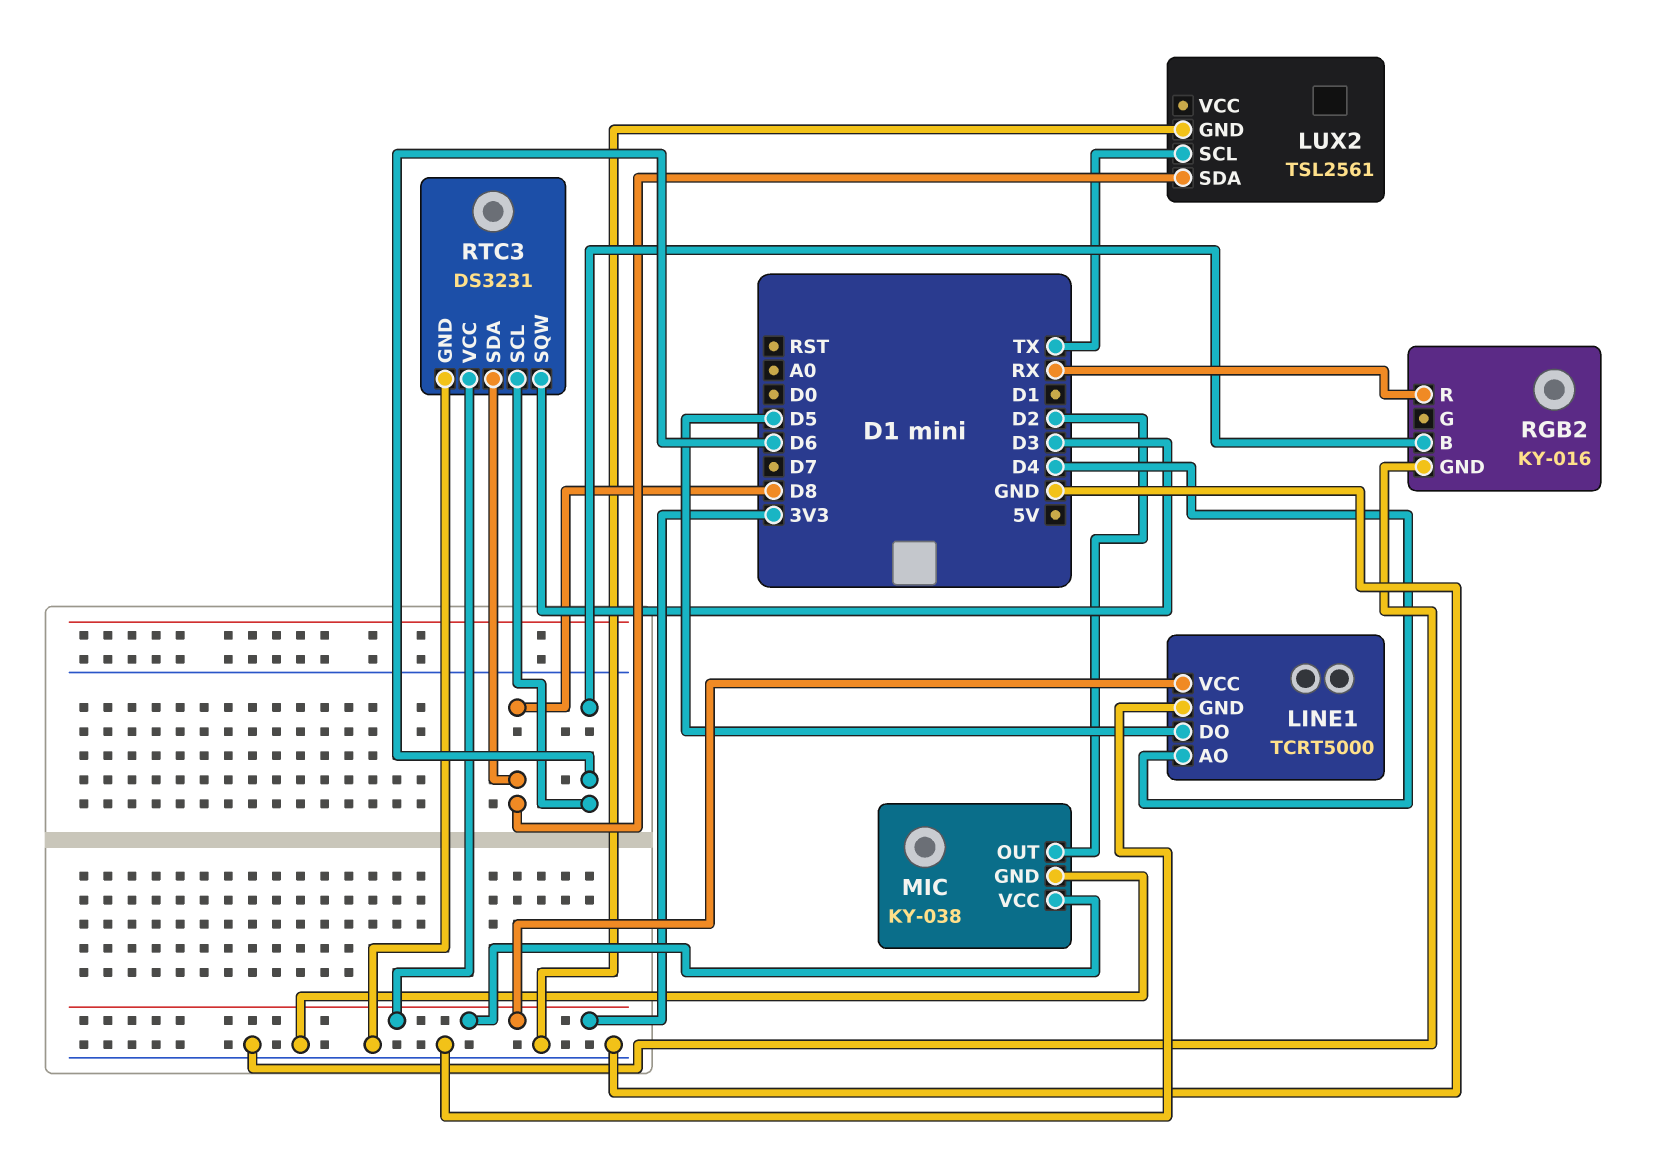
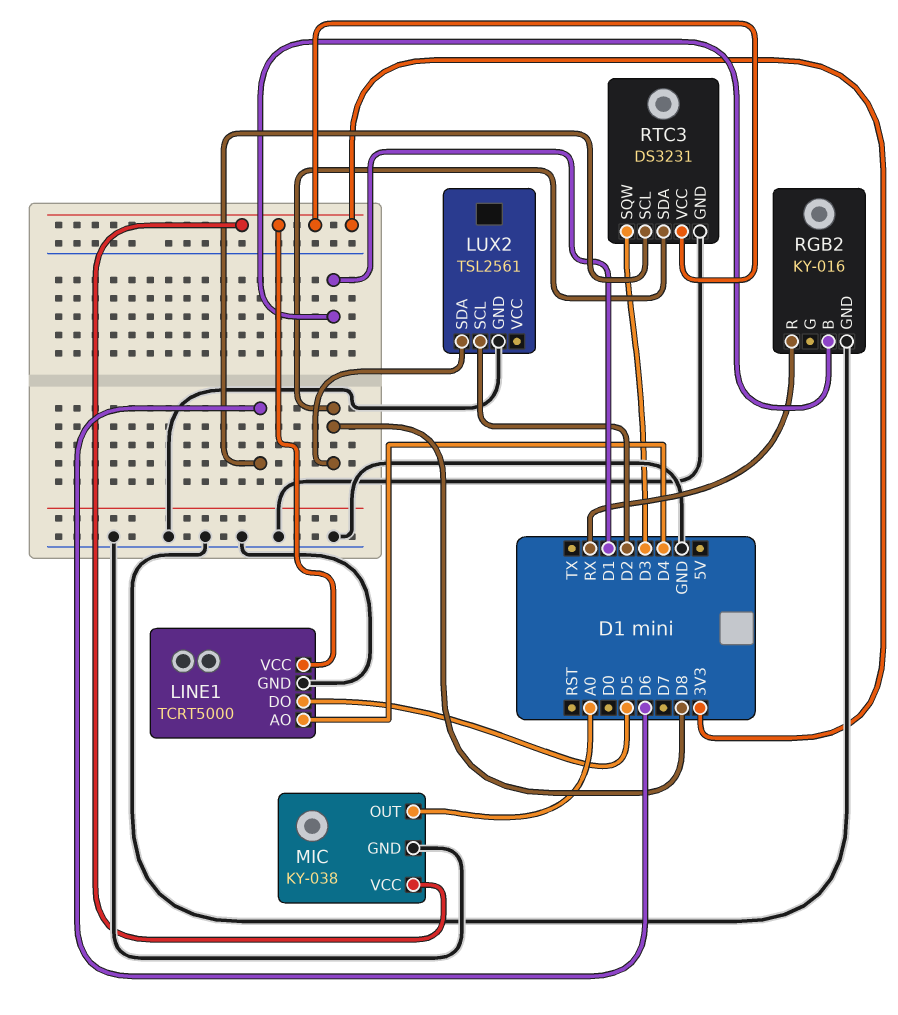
LUX2 pin SCL: TX -> D2
MIC pin OUT: D2 -> A0
RGB2 pin B: D6 -> D1

